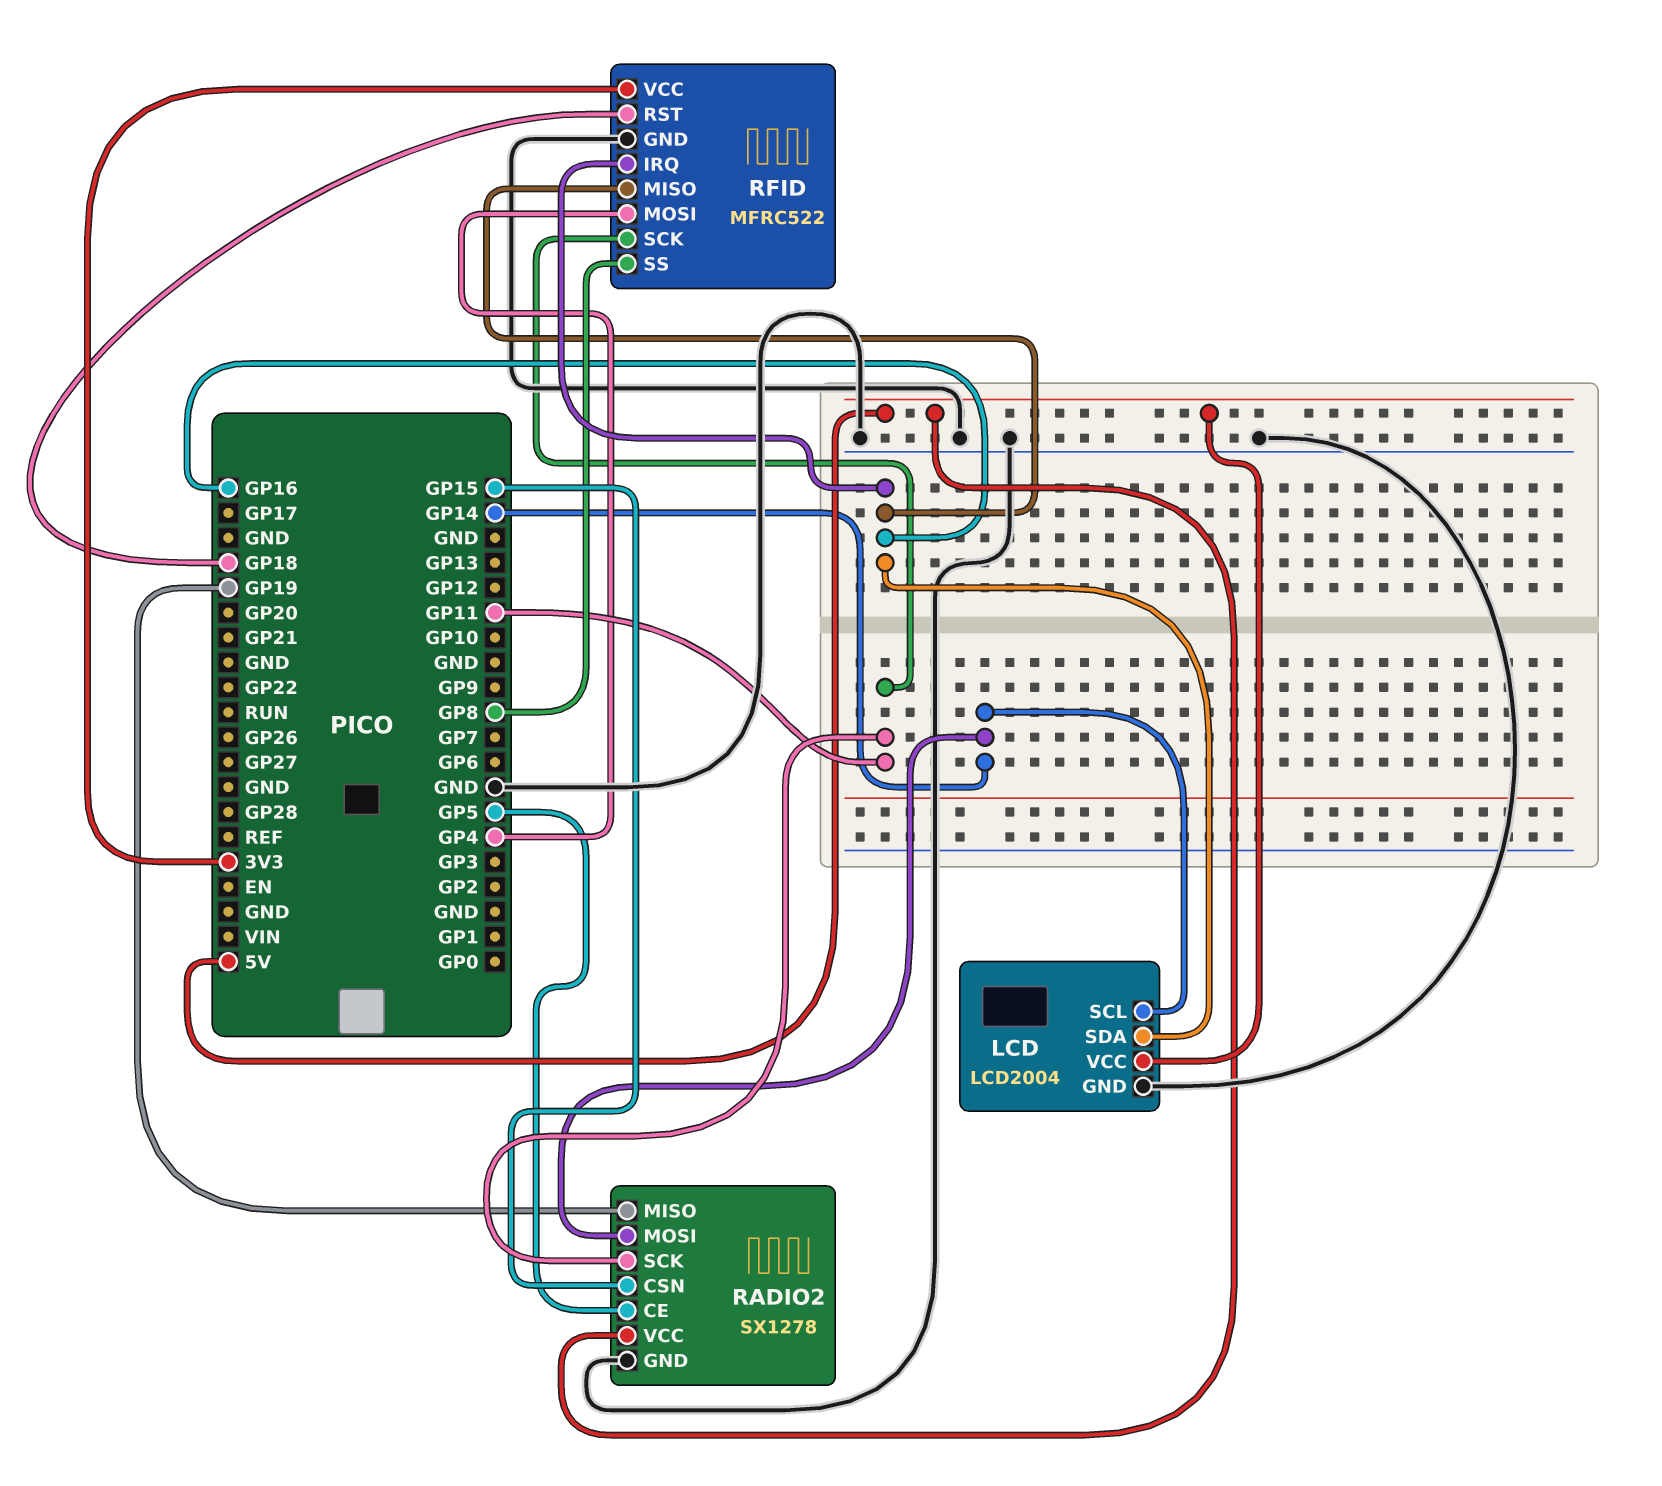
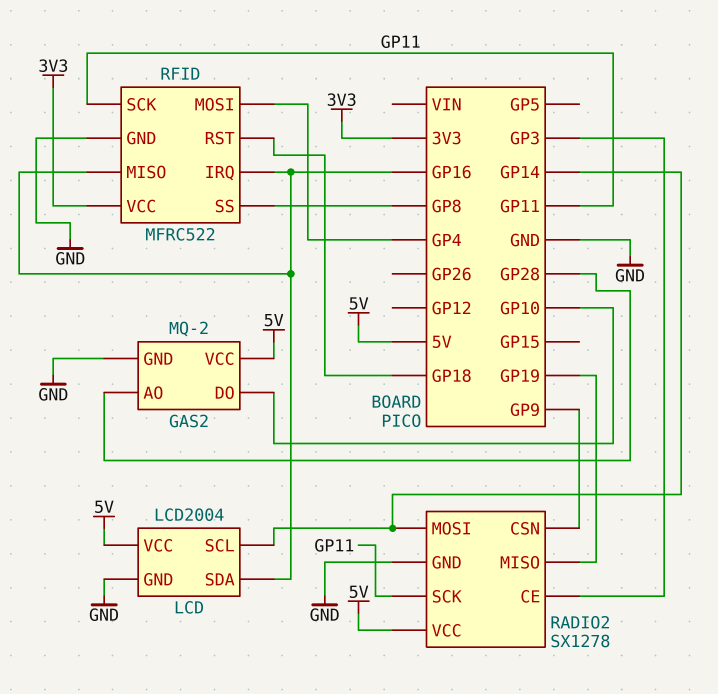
GAS2: none -> MQ-2
GAS2 pin AO: none -> GP28
GAS2 pin DO: none -> GP10
GAS2 pin GND: none -> GND
GAS2 pin VCC: none -> 5V
RADIO2 pin CE: GP5 -> GP3
RADIO2 pin CSN: GP15 -> GP9

